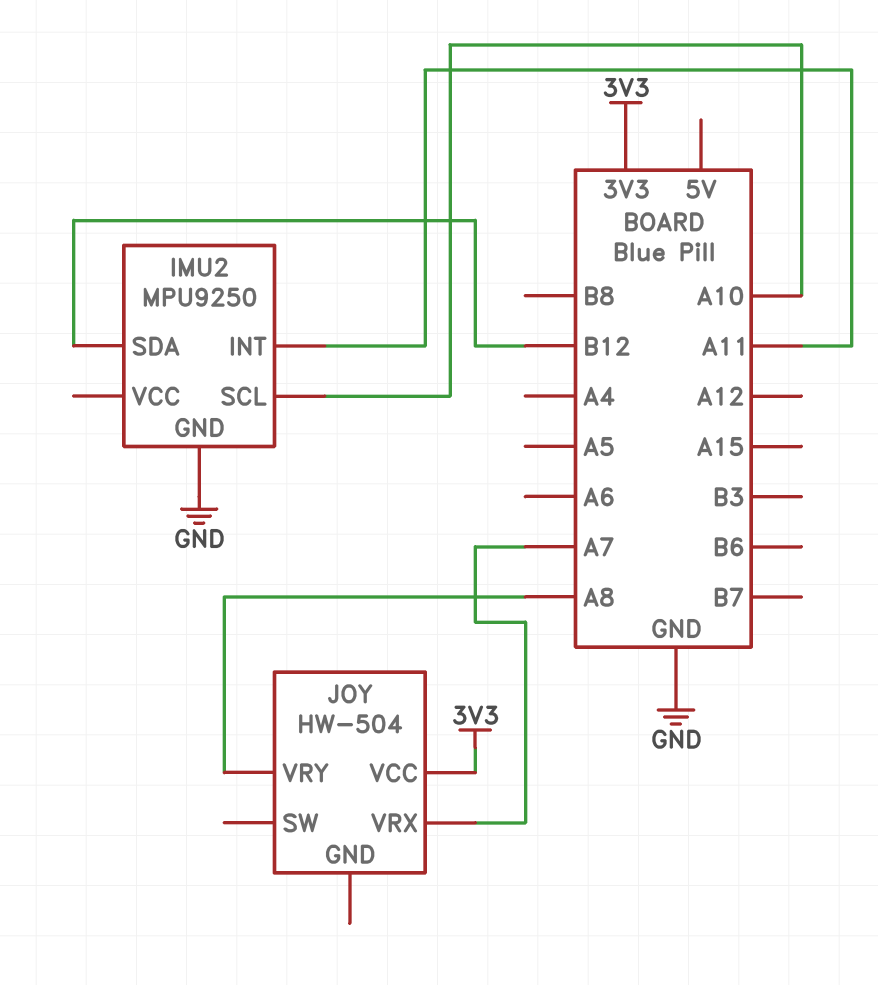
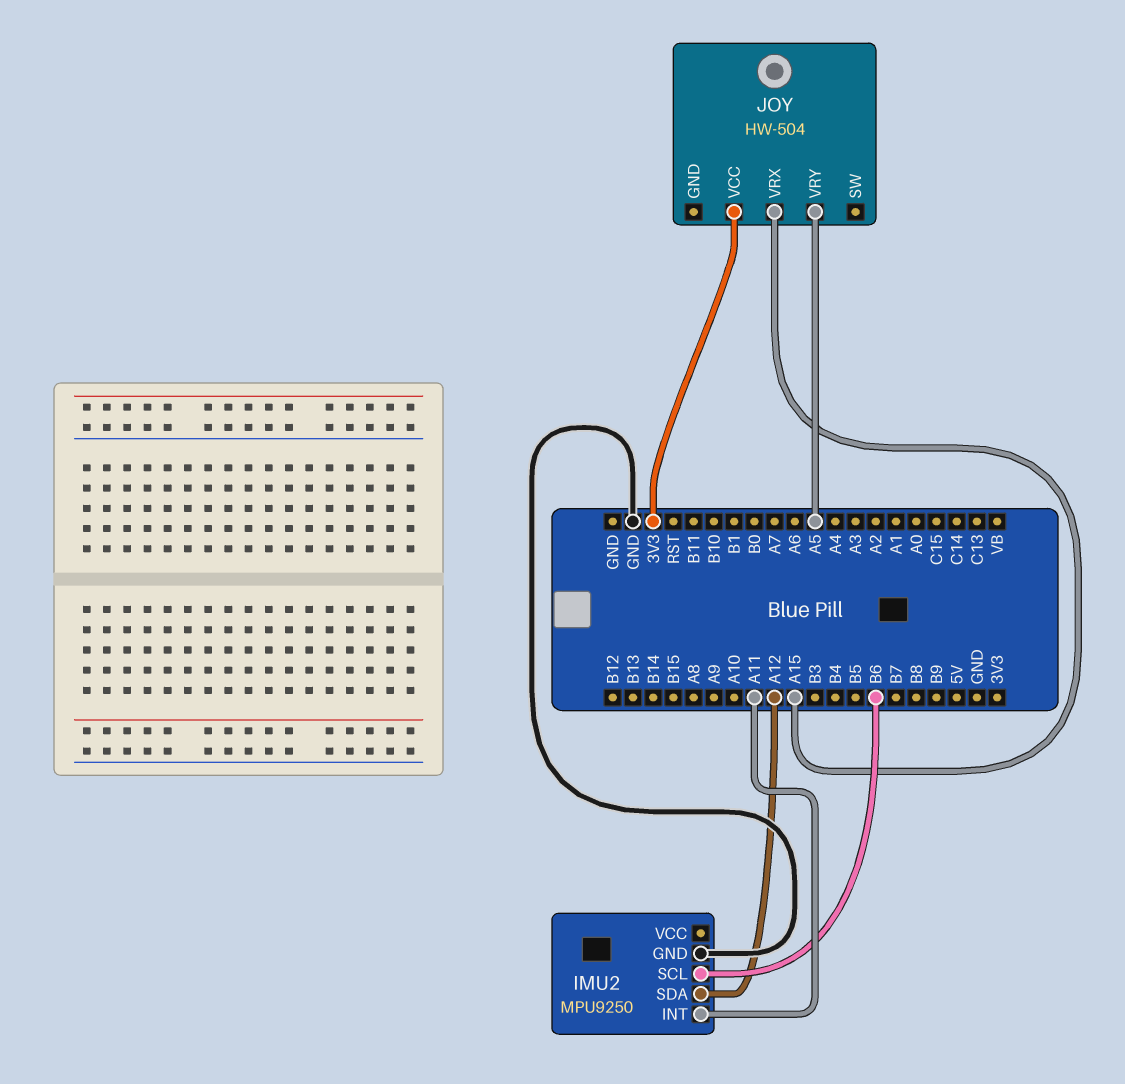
IMU2 pin SCL: A10 -> B6
IMU2 pin SDA: B12 -> A12
JOY pin VRX: A7 -> A15
JOY pin VRY: A8 -> A5

